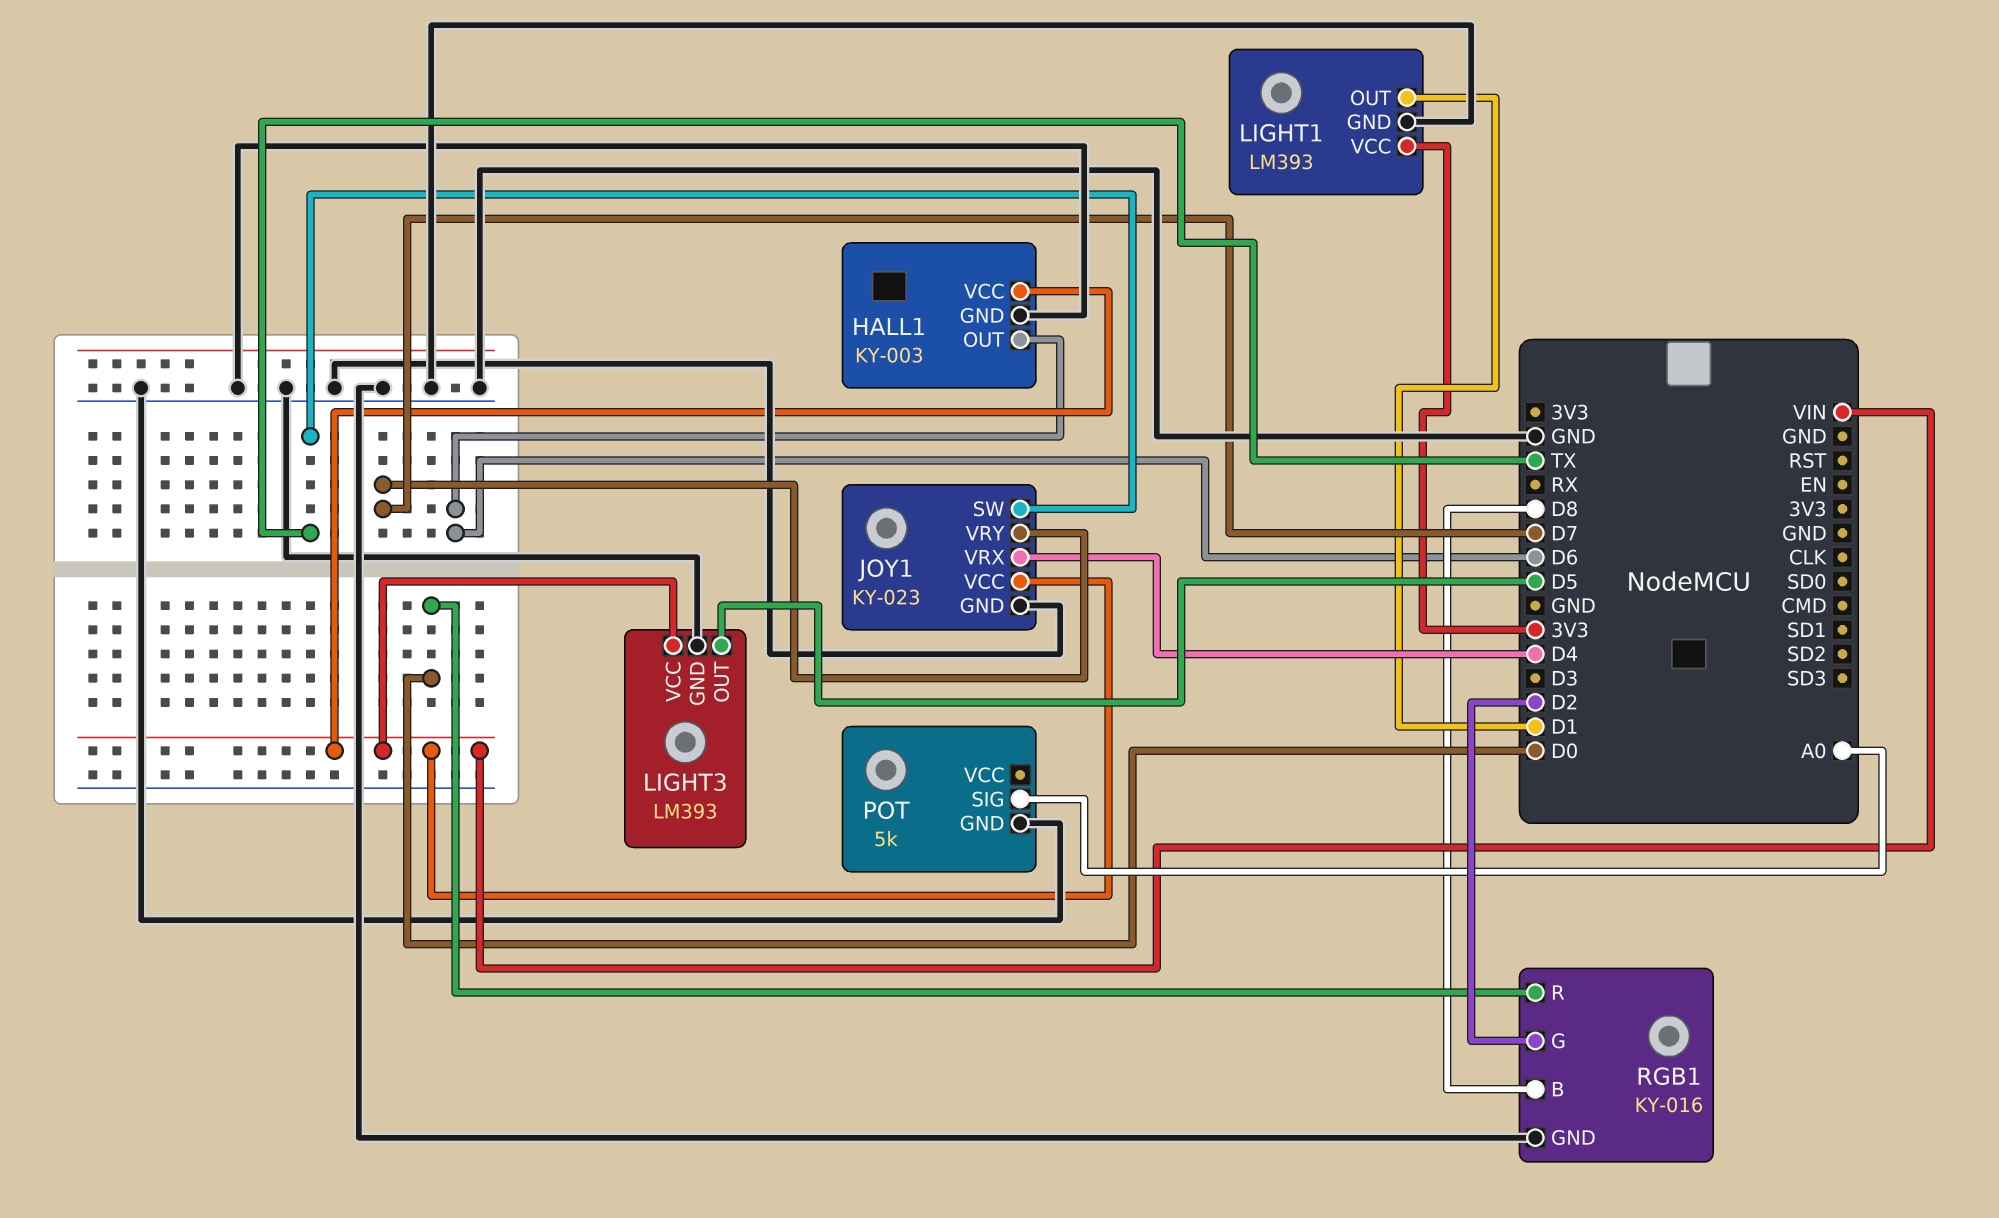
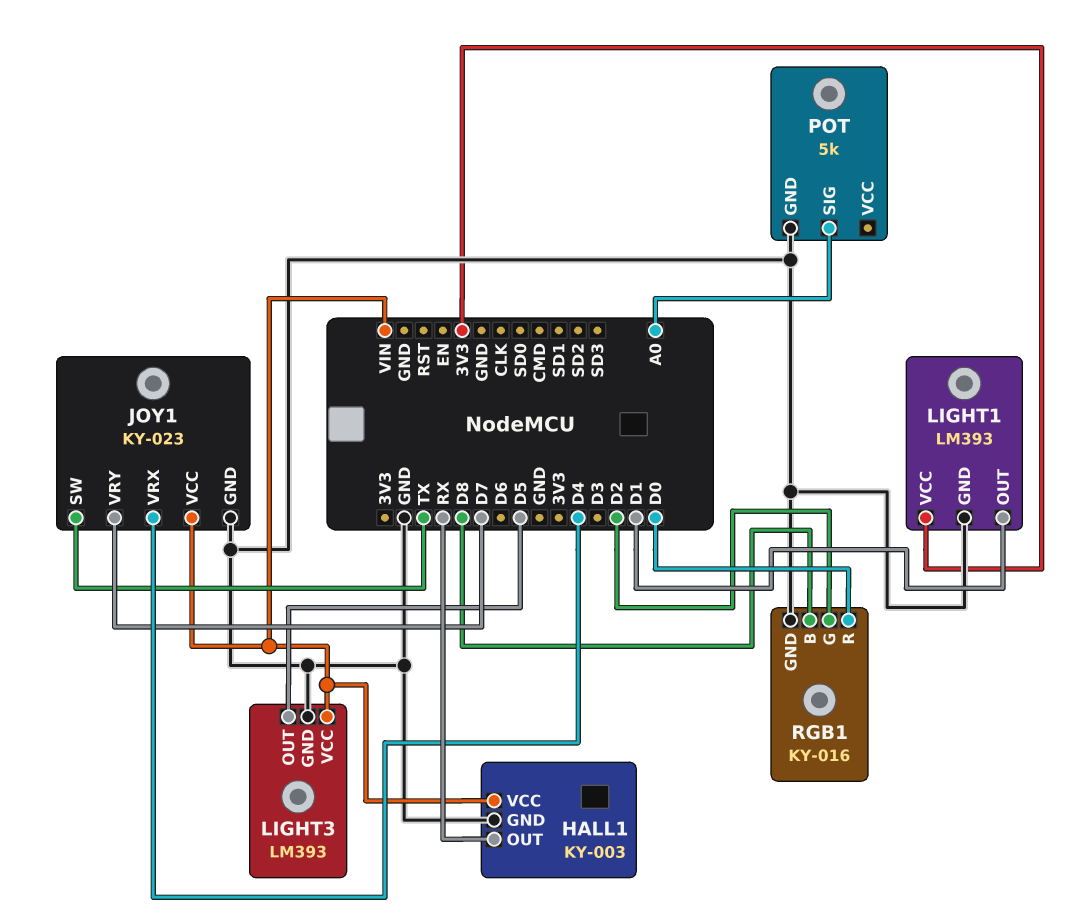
HALL1 pin OUT: D6 -> RX

